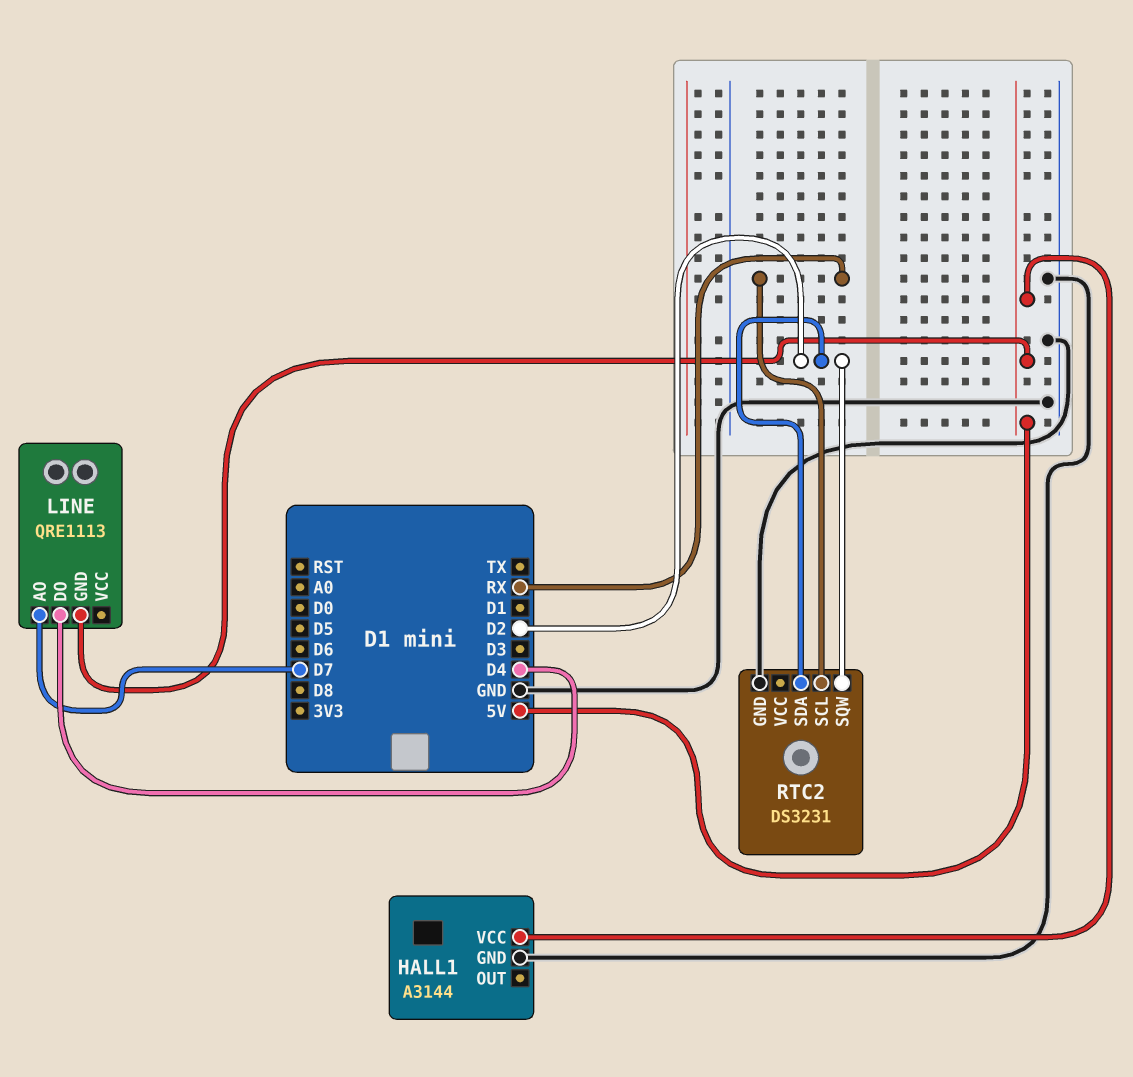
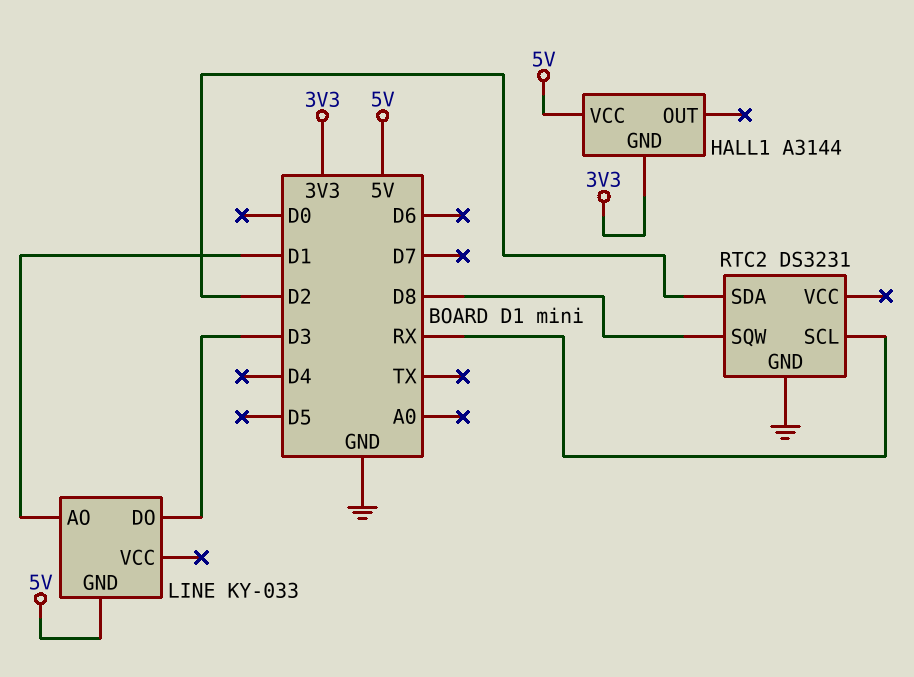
HALL1 pin GND: GND -> 3V3
LINE: QRE1113 -> KY-033
LINE pin AO: D7 -> D1
LINE pin DO: D4 -> D3
RTC2 pin SQW: D2 -> D8

